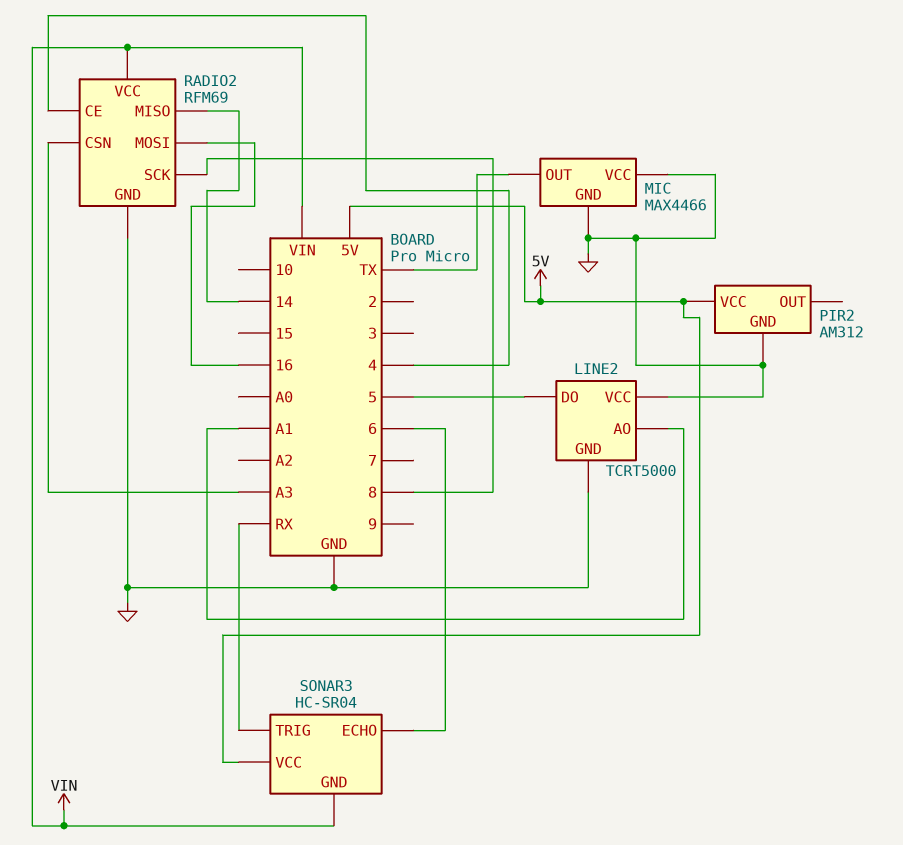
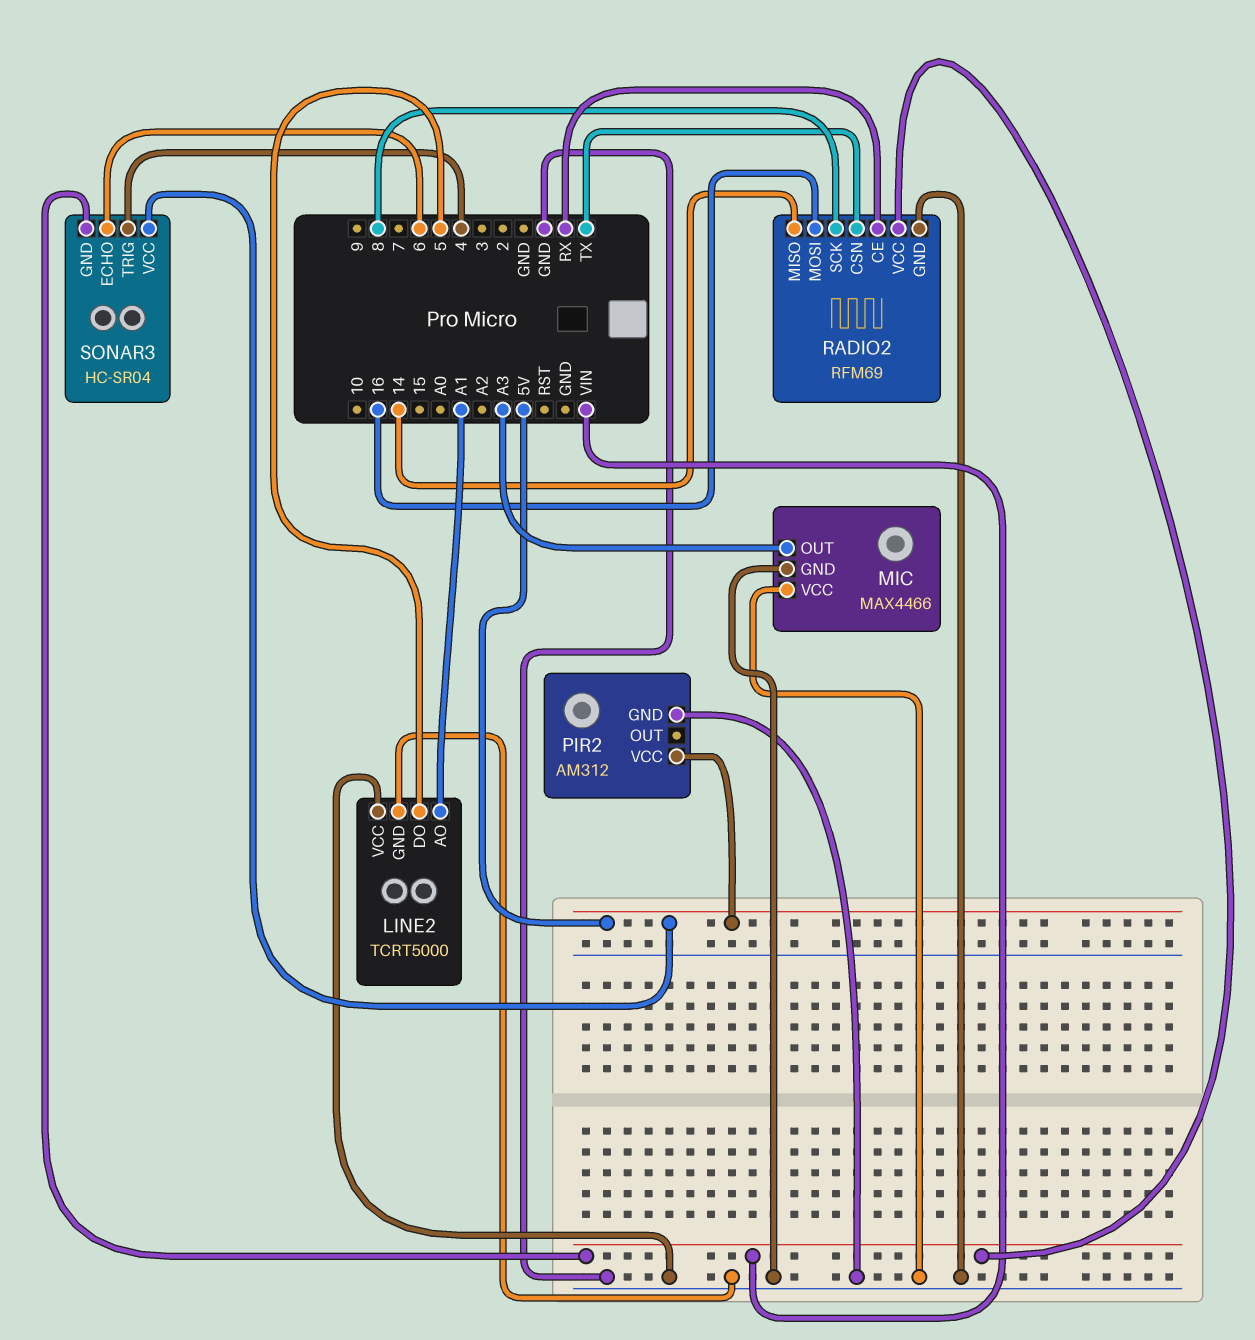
MIC pin OUT: TX -> A3
RADIO2 pin CE: 4 -> RX
RADIO2 pin CSN: A3 -> TX
SONAR3 pin TRIG: RX -> 4

